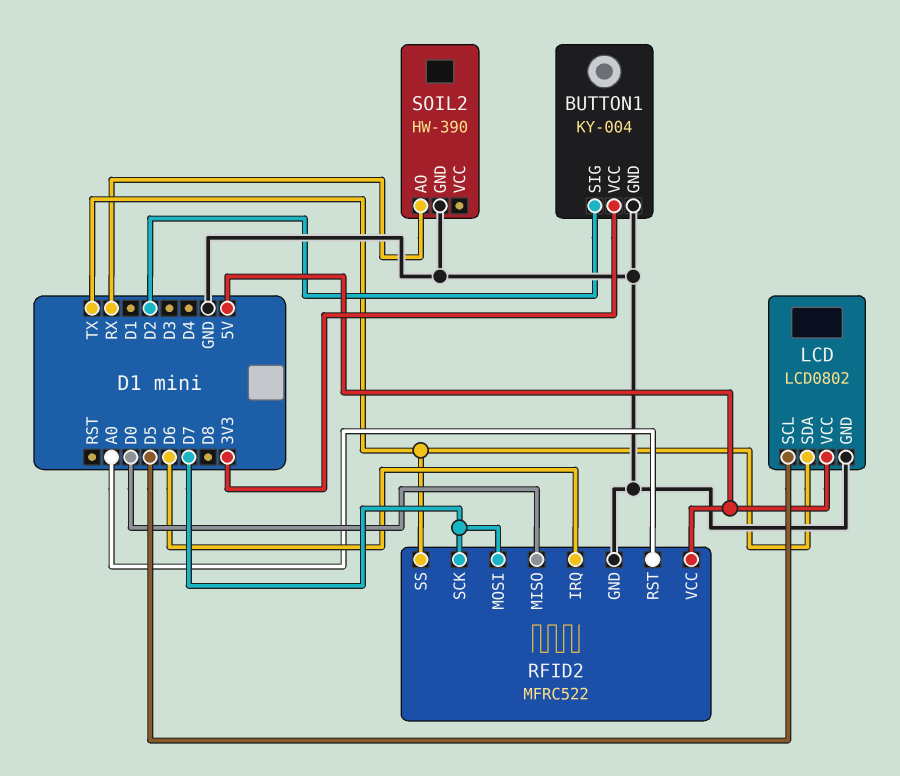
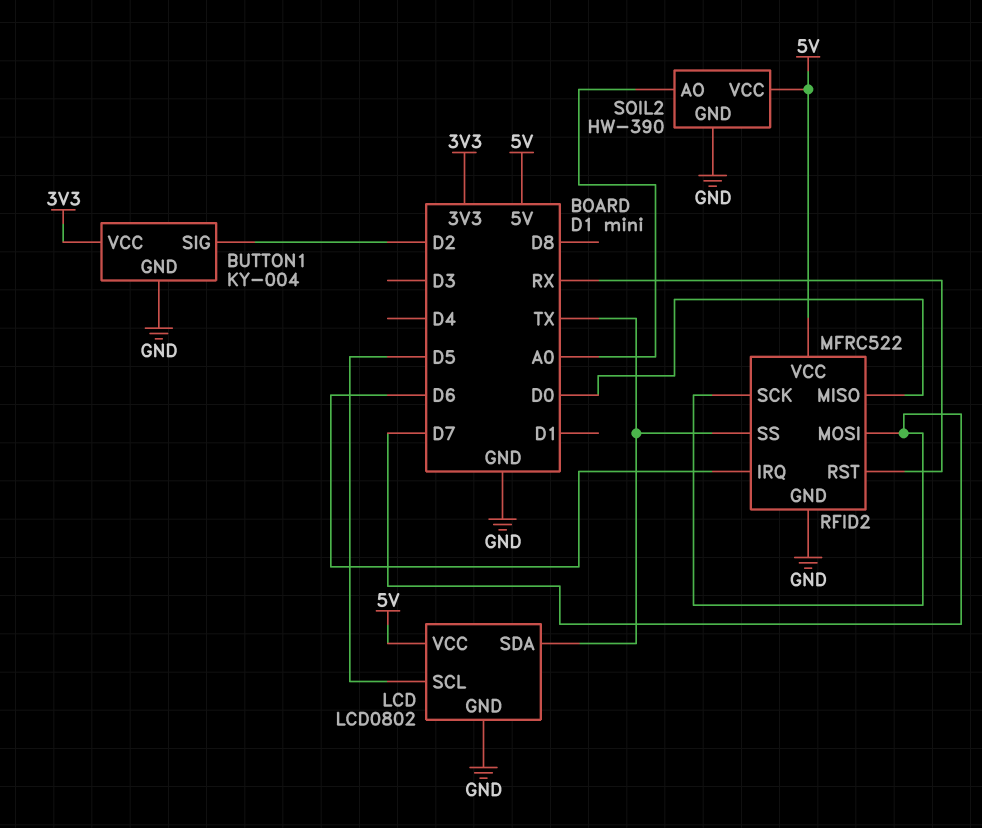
RFID2 pin RST: A0 -> RX
SOIL2 pin AO: RX -> A0
SOIL2 pin VCC: none -> 5V

